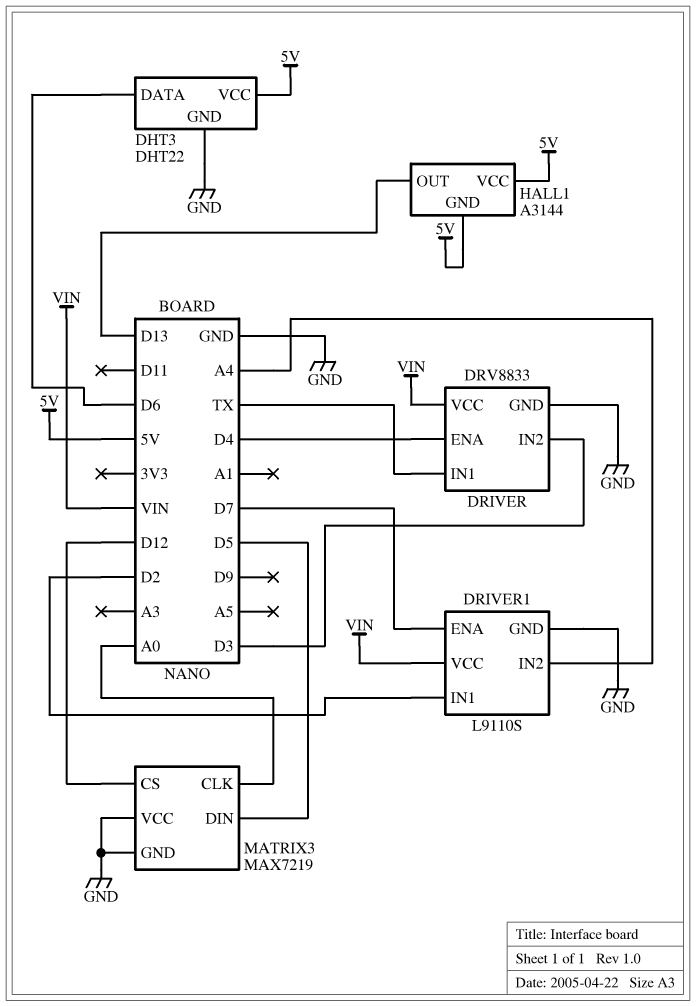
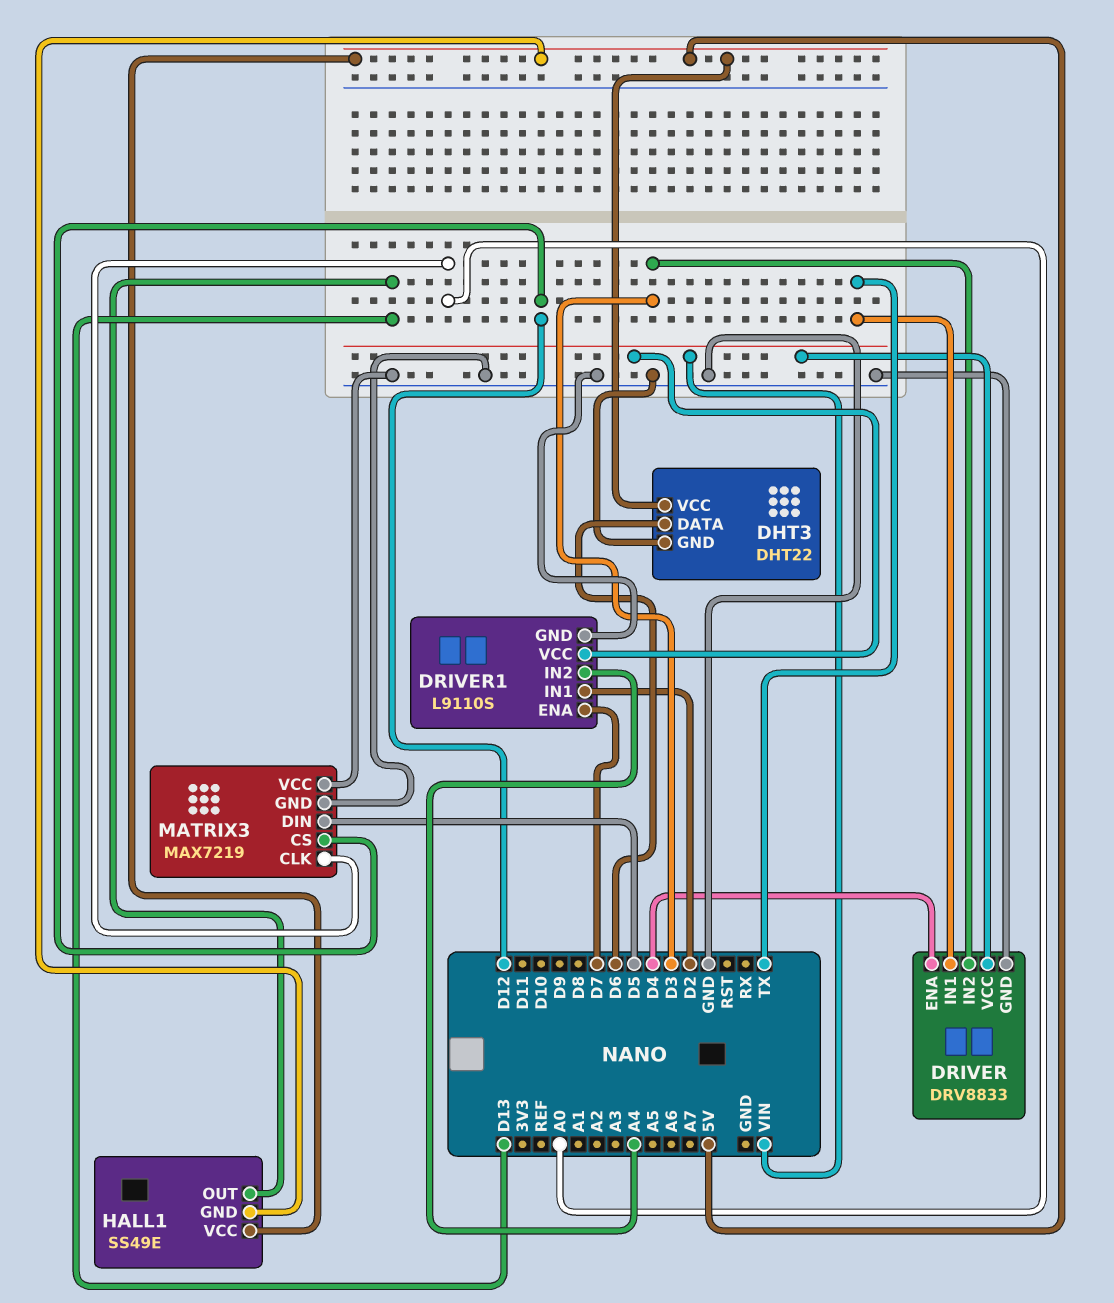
HALL1: A3144 -> SS49E

